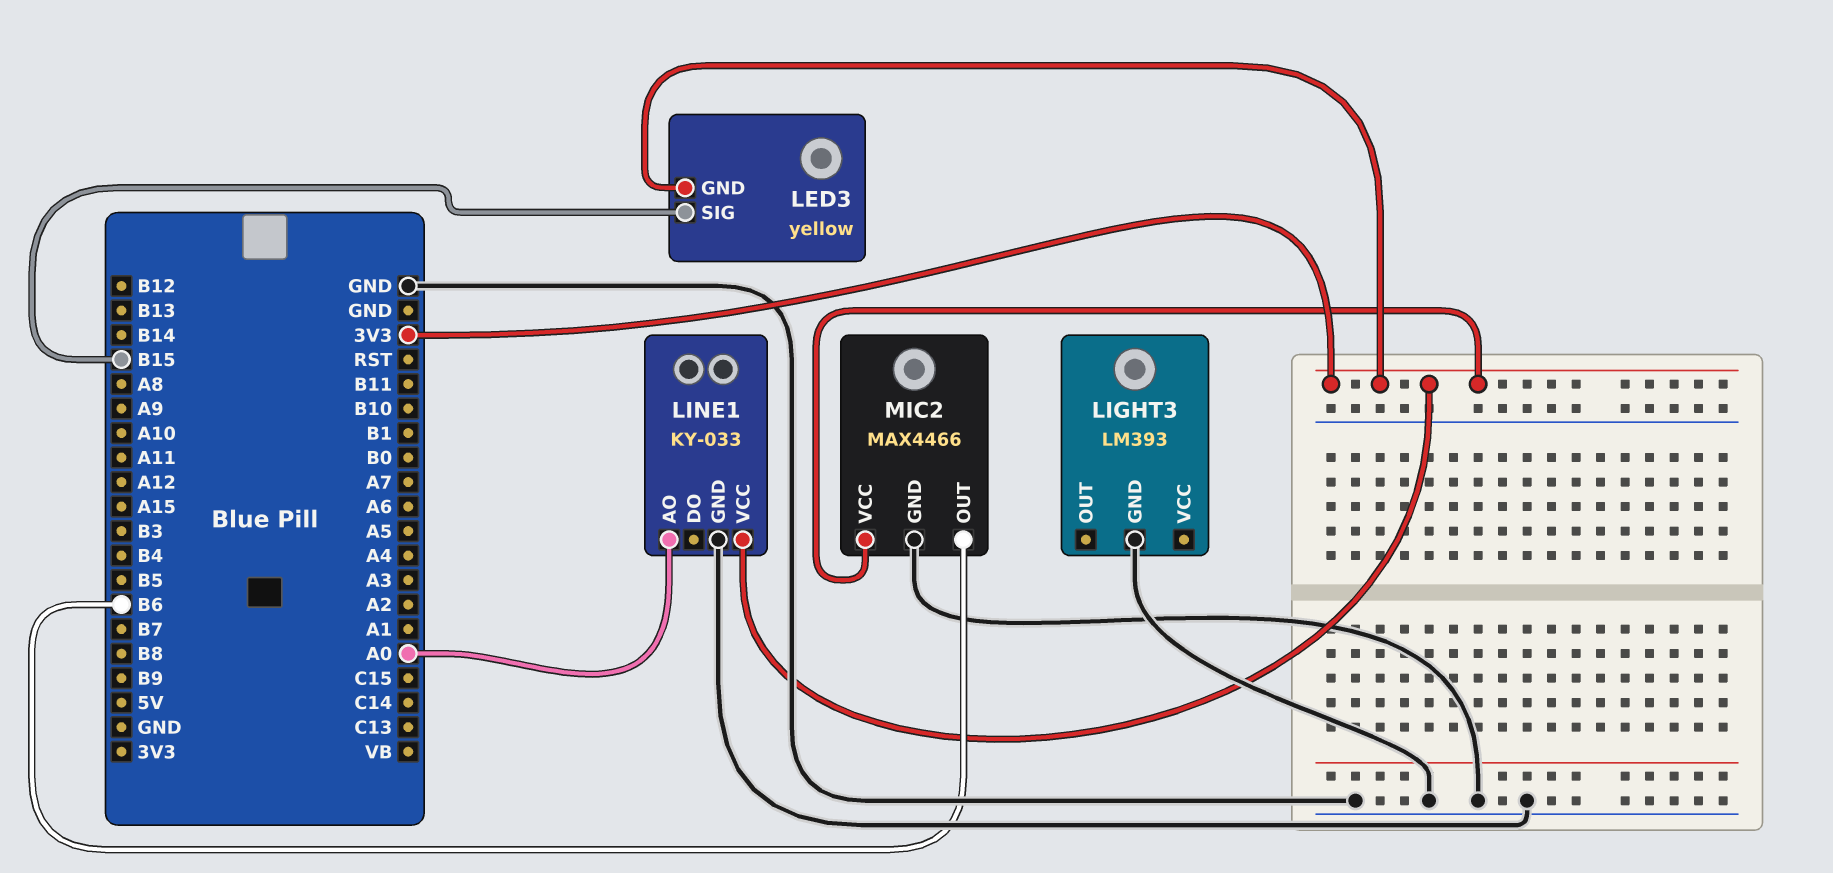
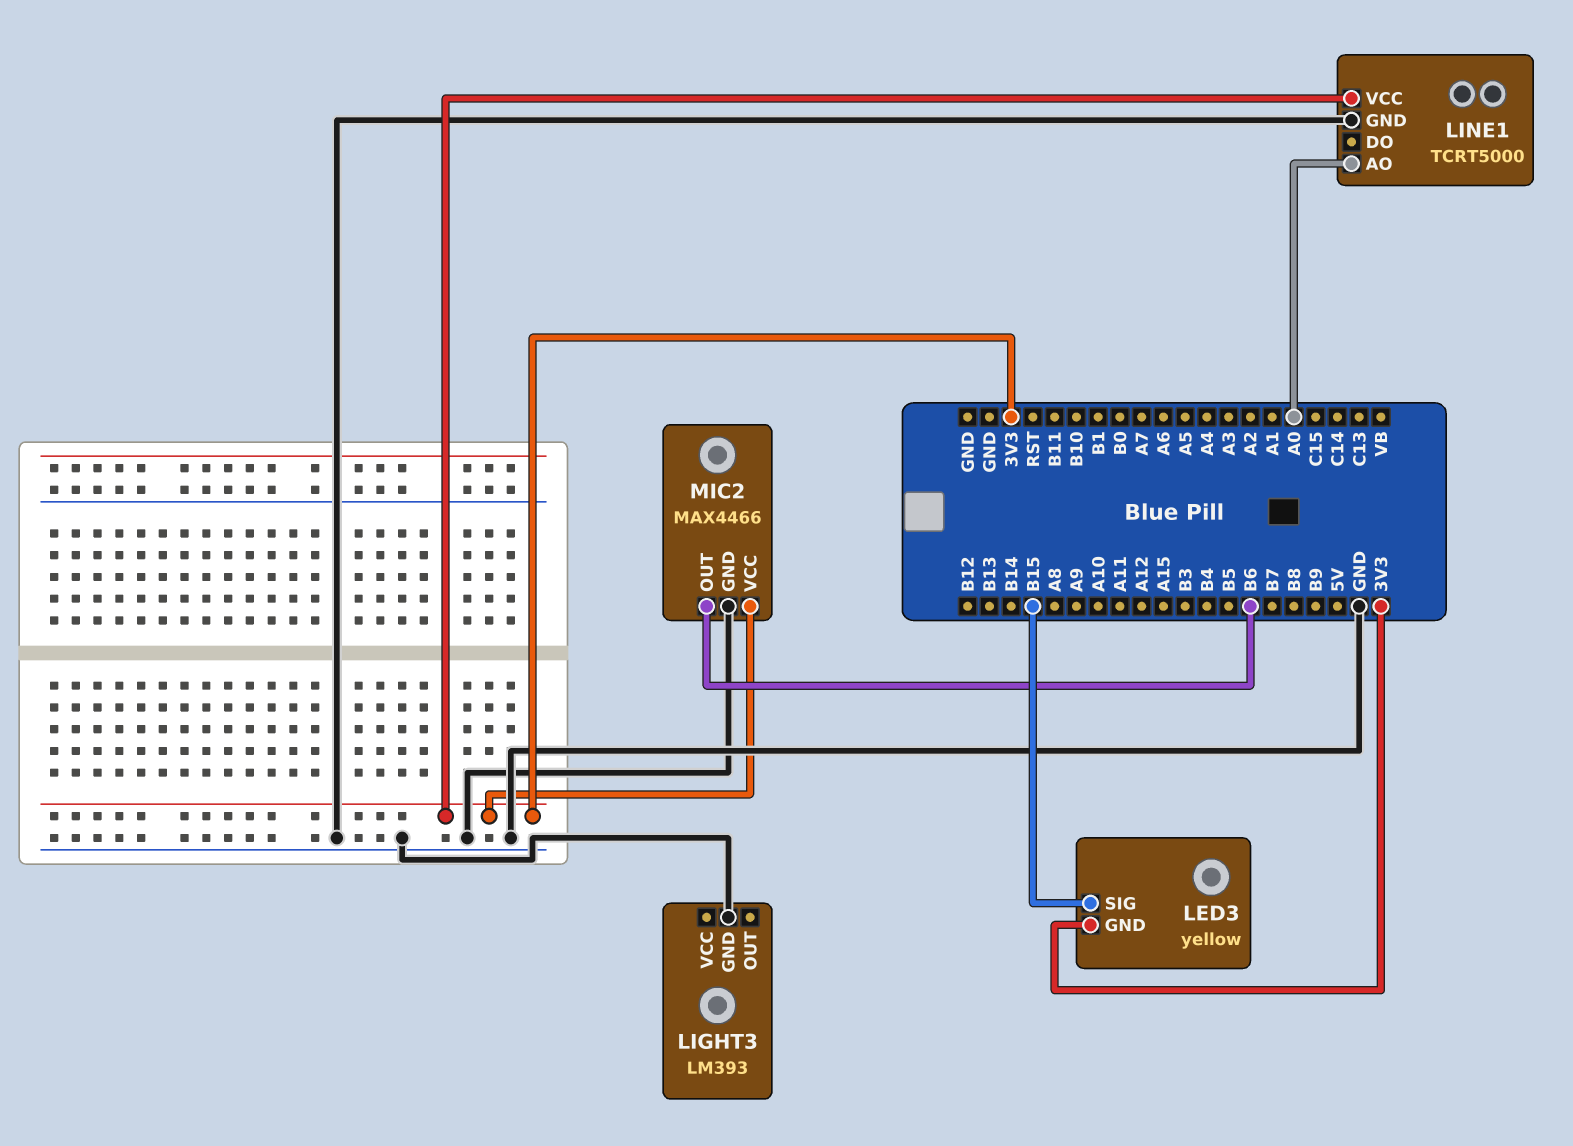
LINE1: KY-033 -> TCRT5000

